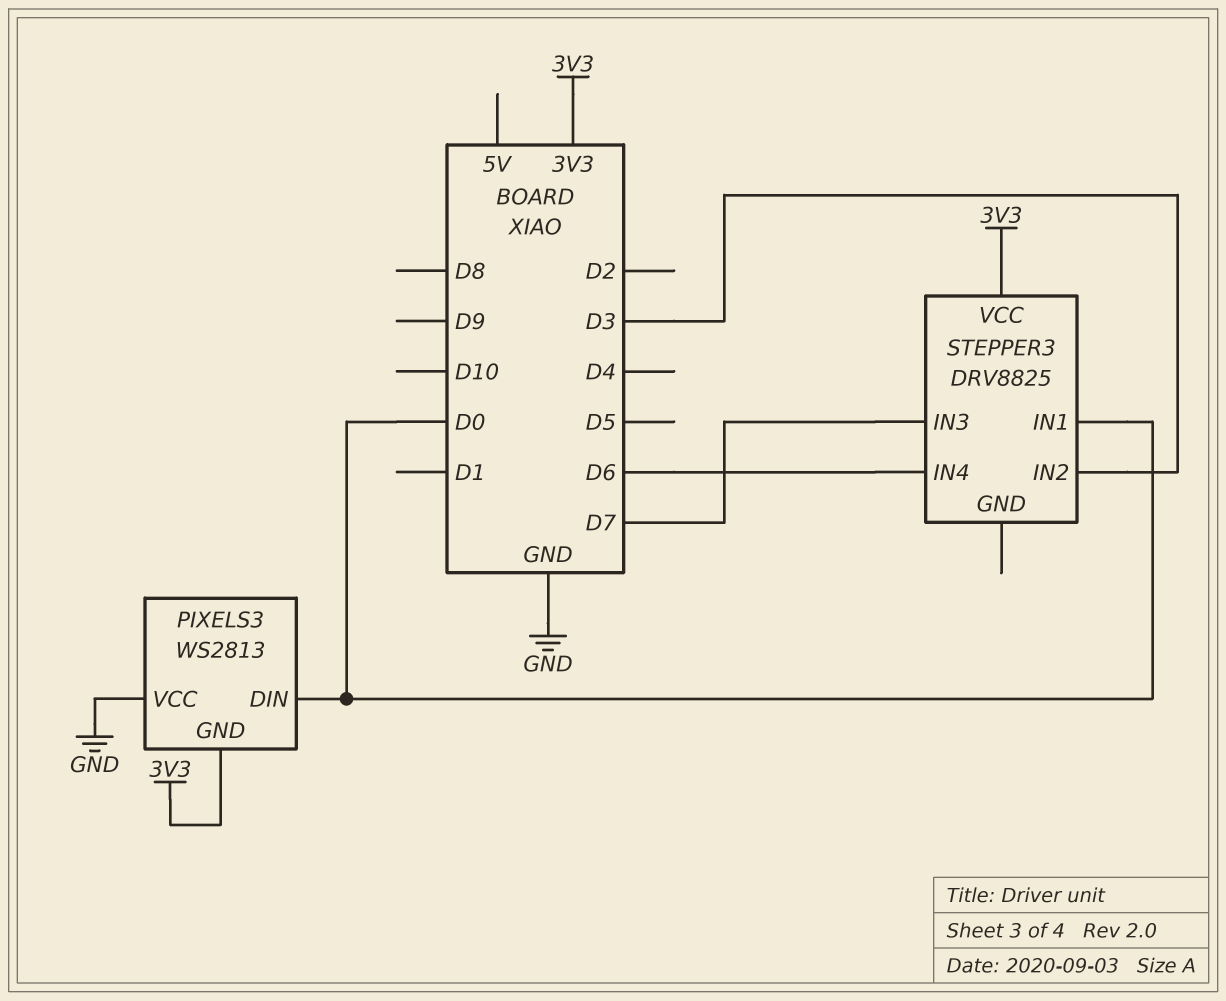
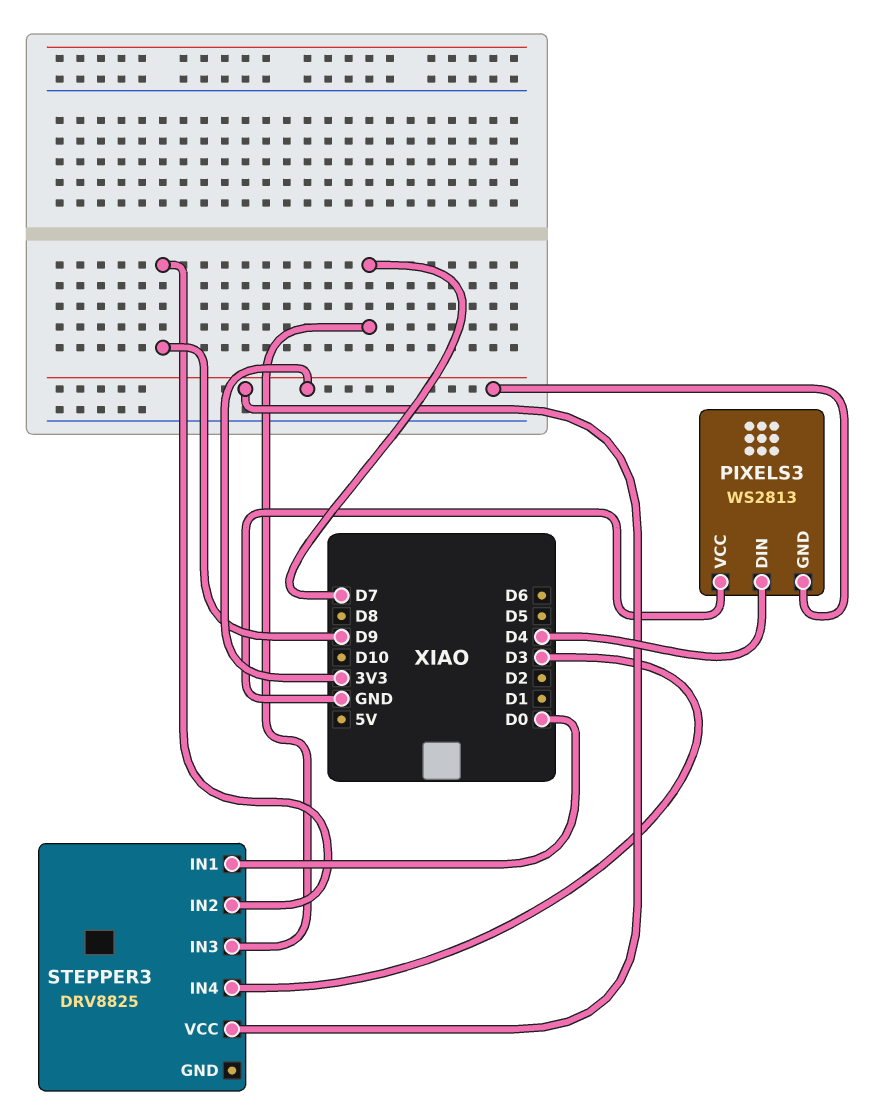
PIXELS3 pin DIN: D0 -> D4
STEPPER3 pin IN2: D3 -> D9
STEPPER3 pin IN4: D6 -> D3

